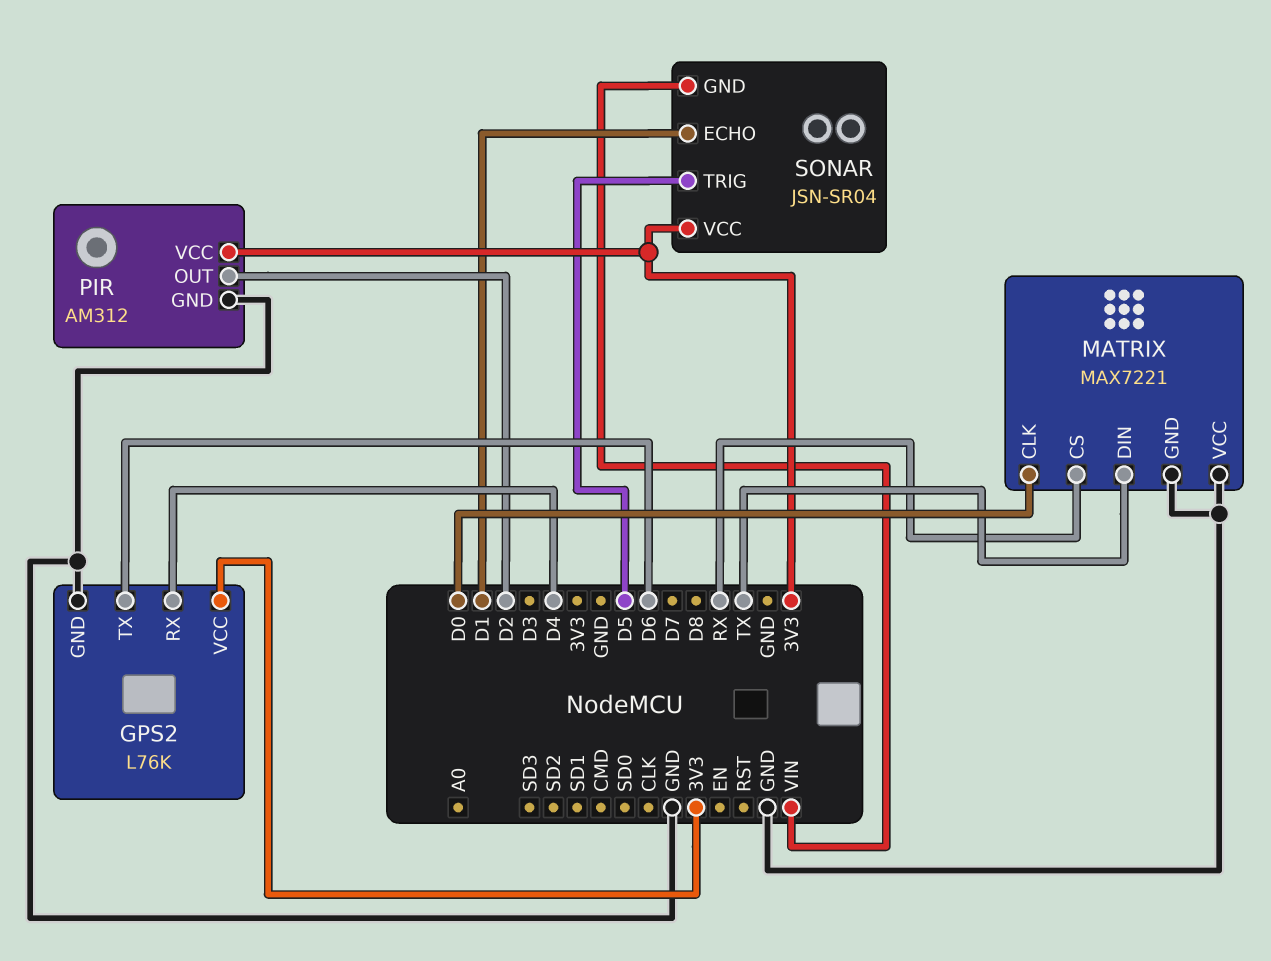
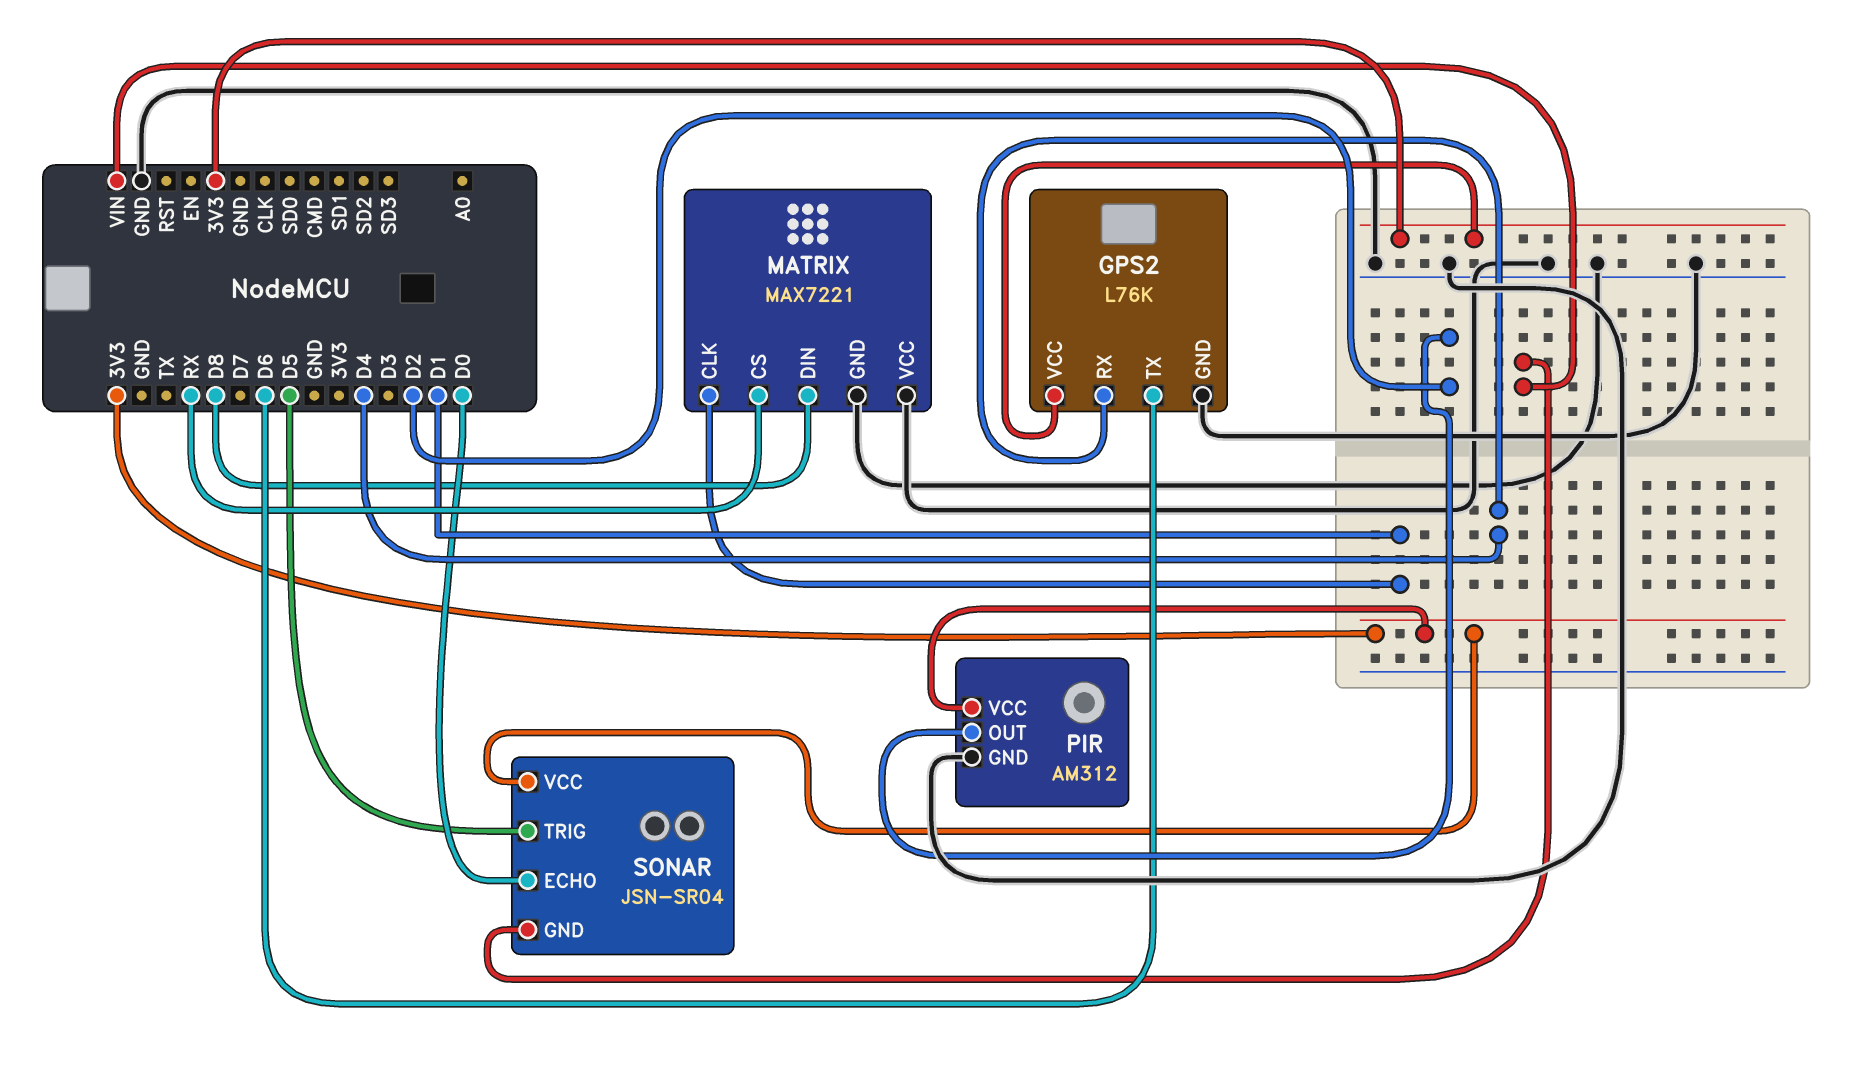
MATRIX pin CLK: D0 -> D1
MATRIX pin DIN: TX -> D8
SONAR pin ECHO: D1 -> D0

